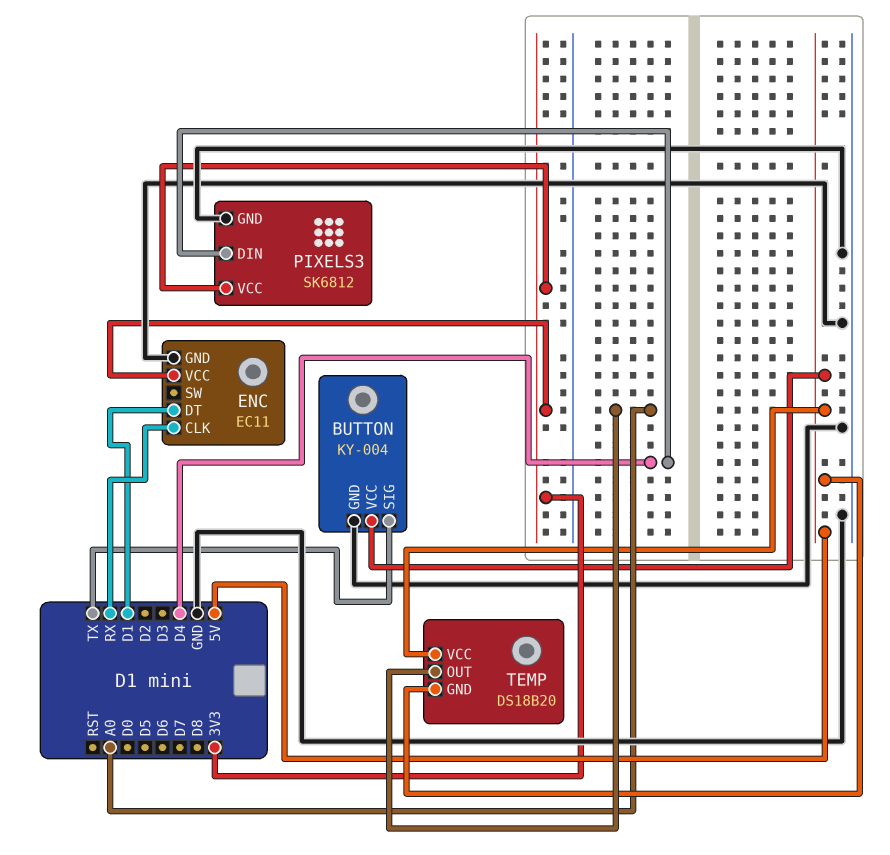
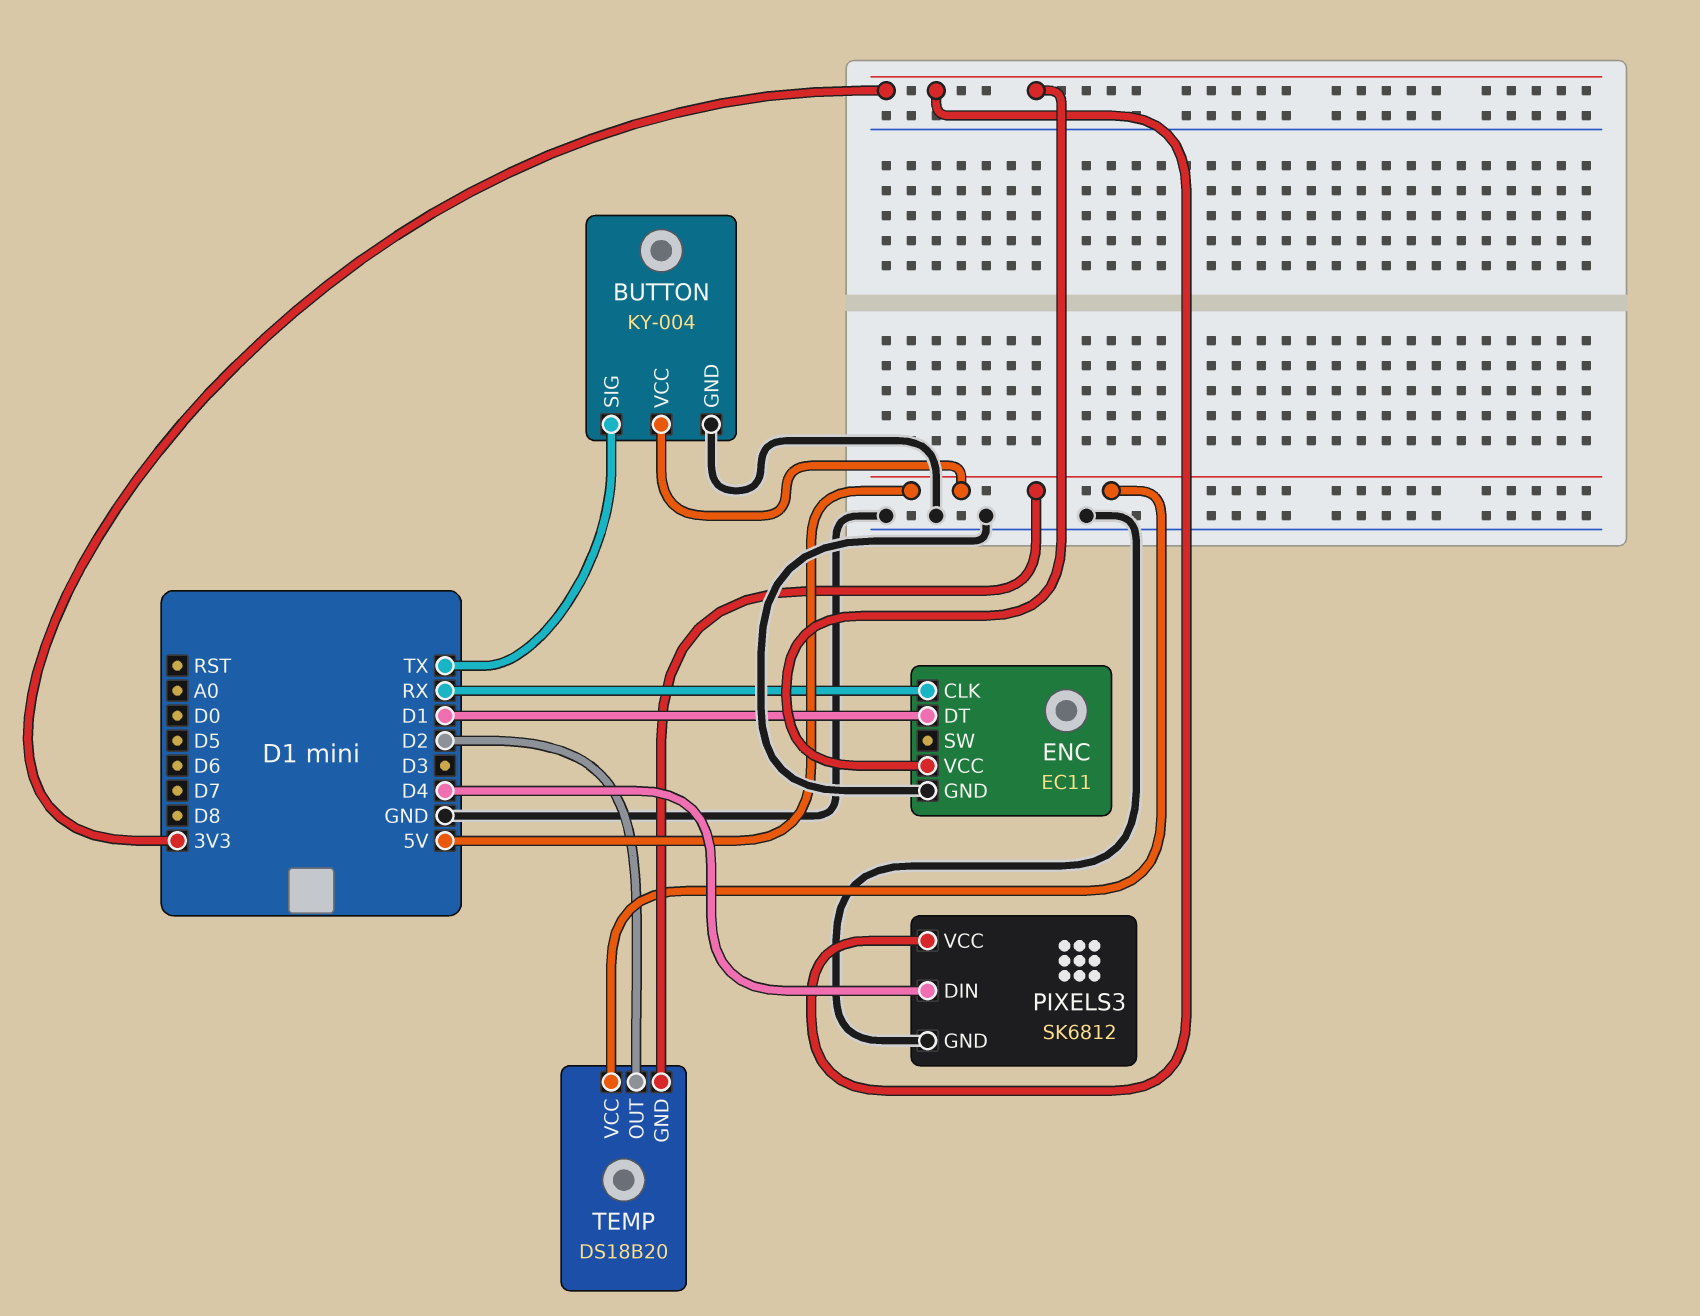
TEMP pin OUT: A0 -> D2

